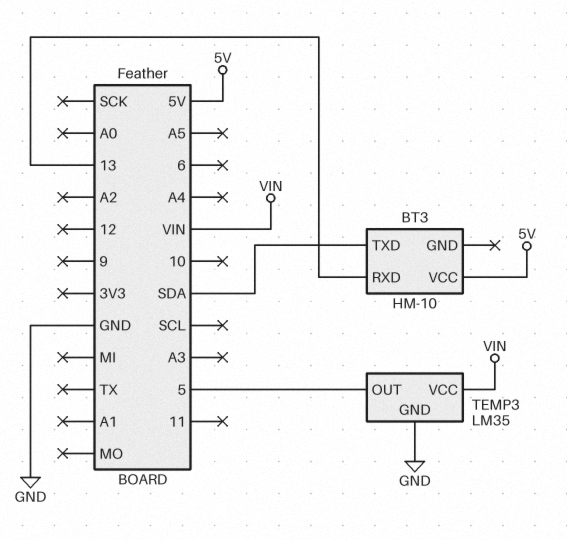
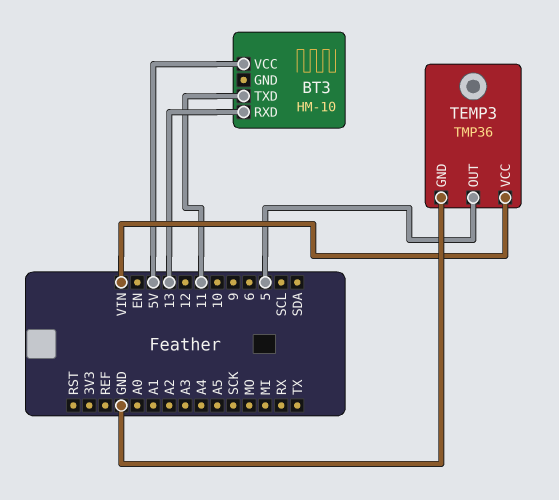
BT3 pin TXD: SDA -> 11
TEMP3: LM35 -> TMP36

